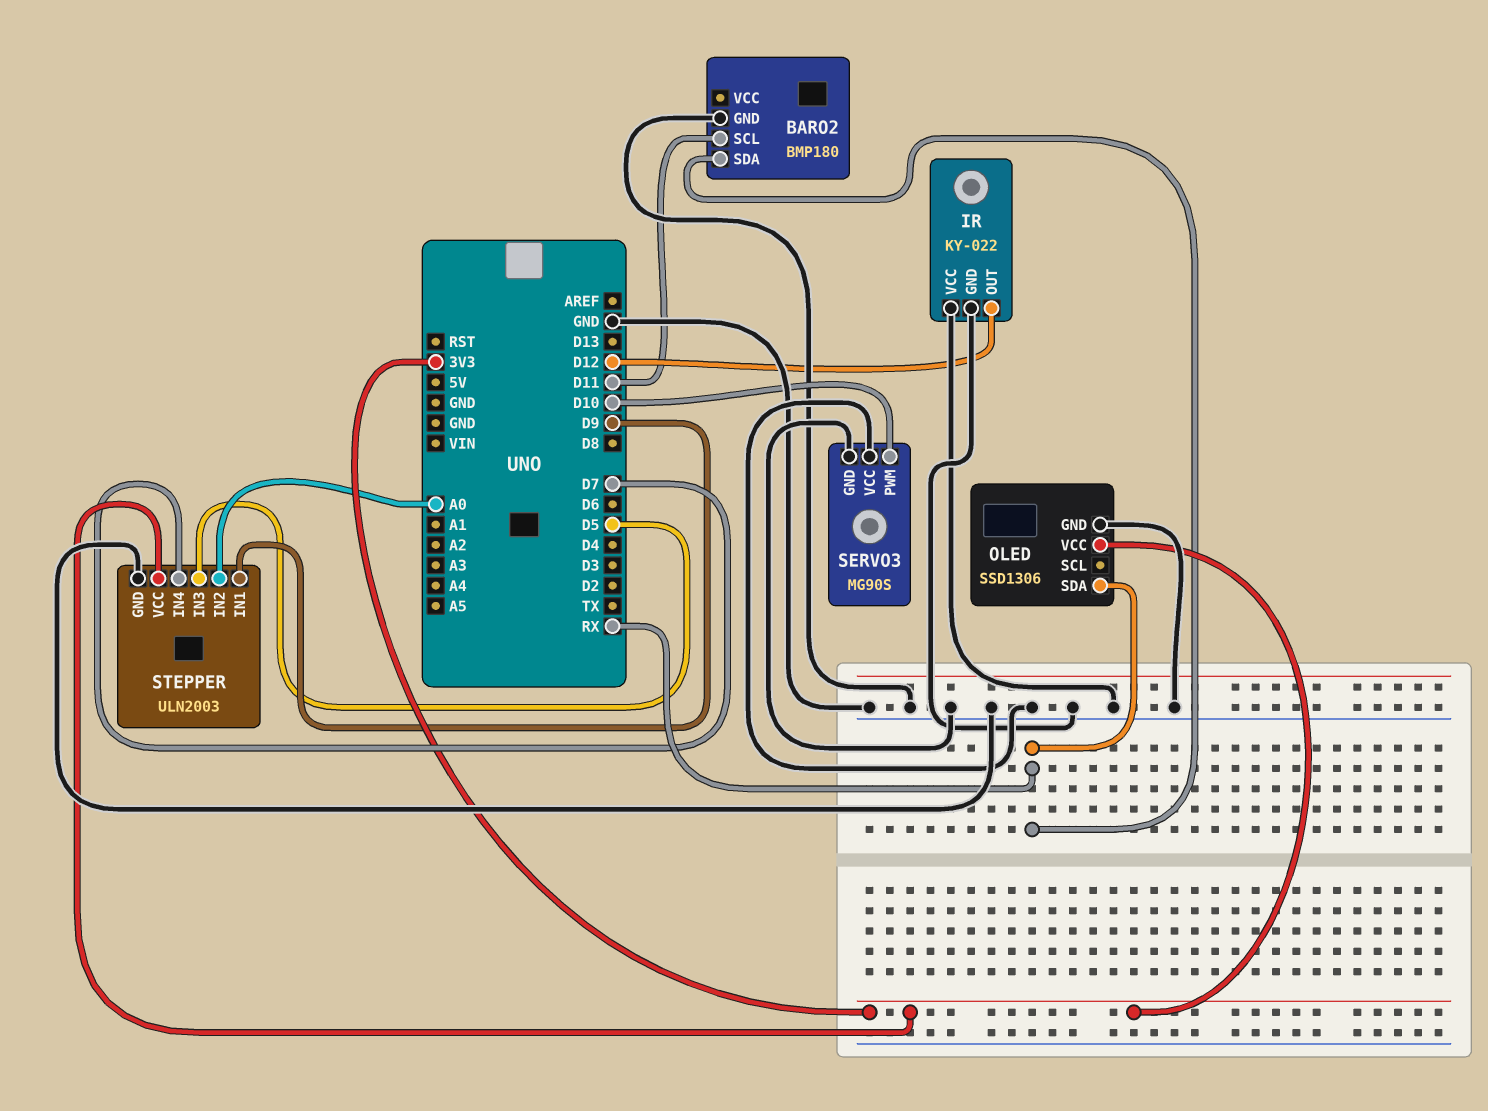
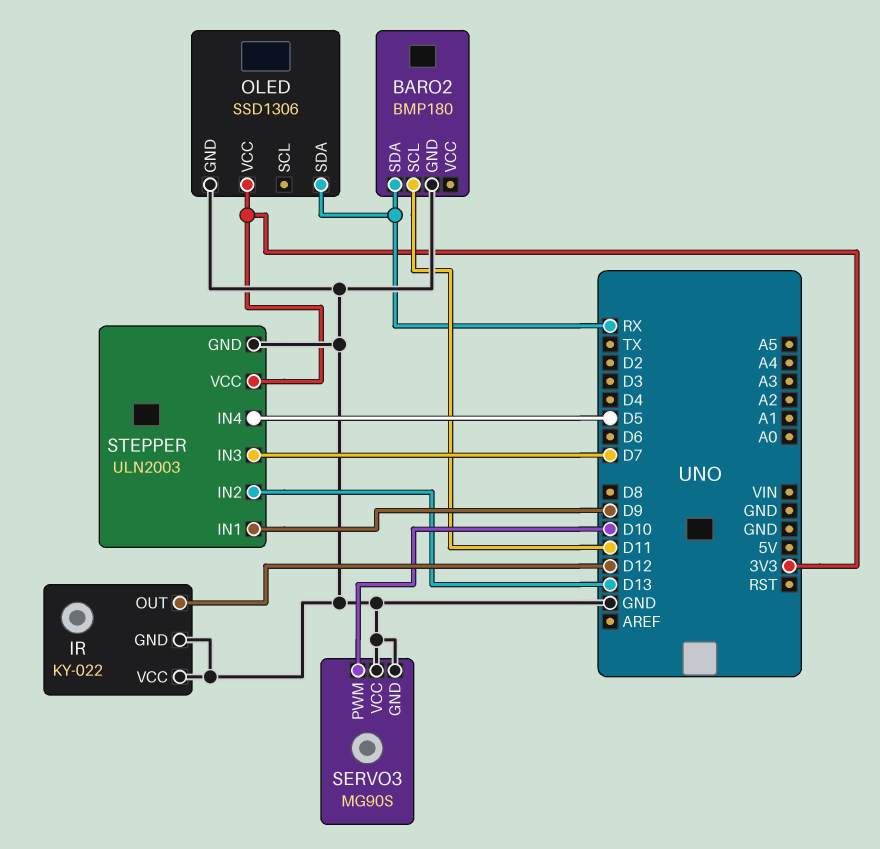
STEPPER pin IN2: A0 -> D13
STEPPER pin IN3: D5 -> D7
STEPPER pin IN4: D7 -> D5

